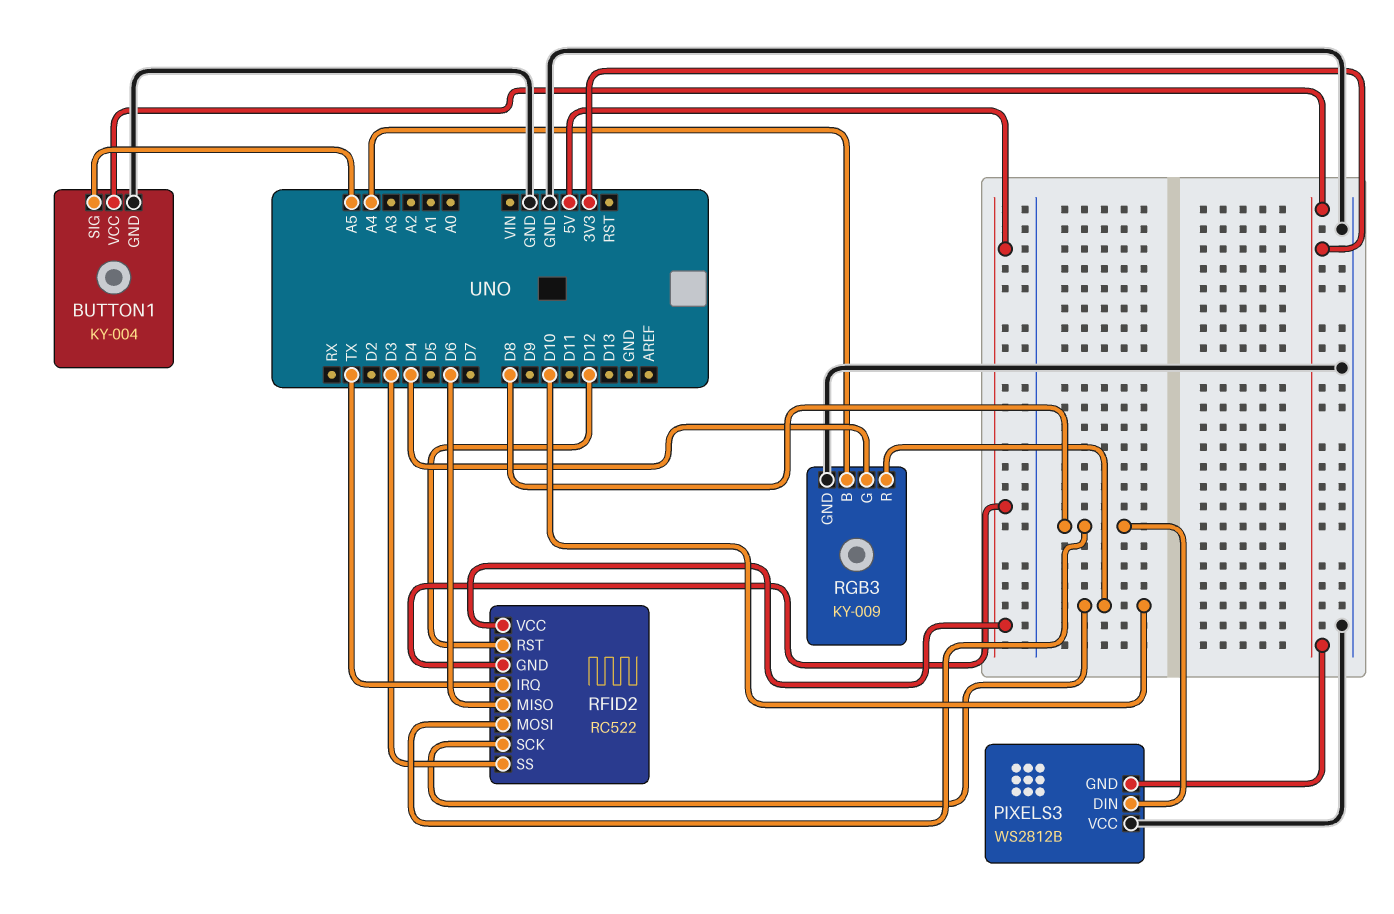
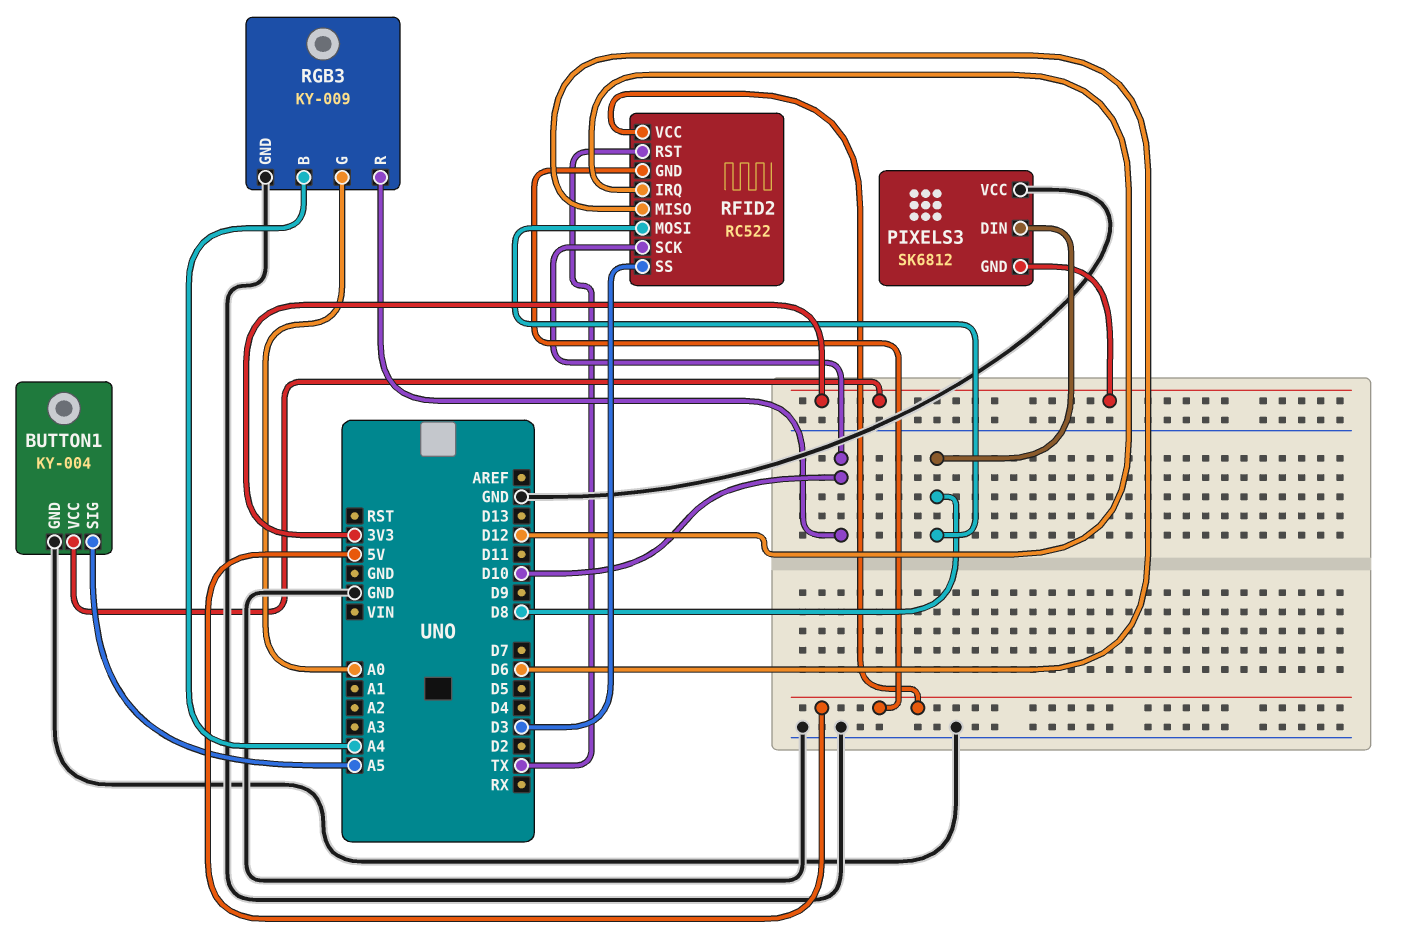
PIXELS3: WS2812B -> SK6812
RFID2 pin IRQ: TX -> D12
RFID2 pin RST: D12 -> TX
RGB3 pin G: D4 -> A0

